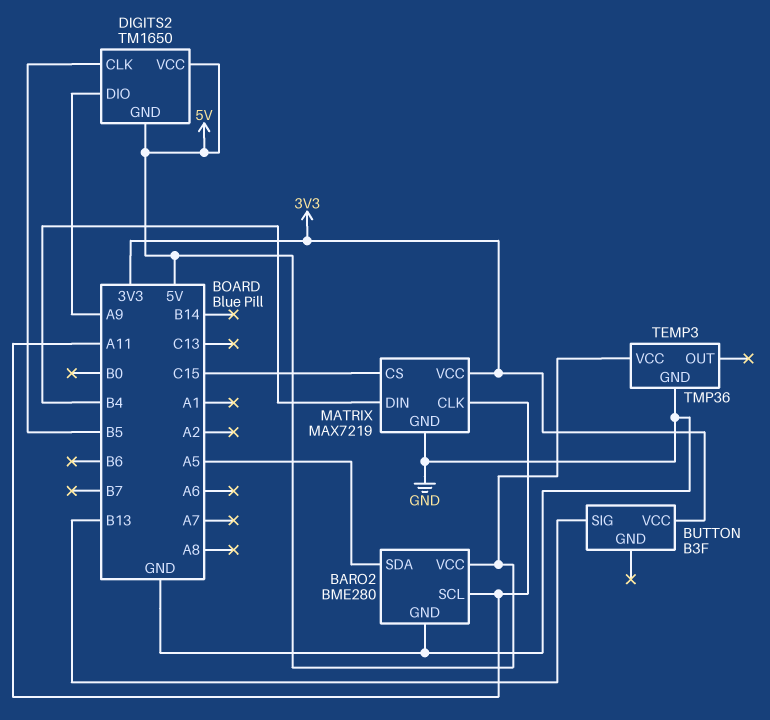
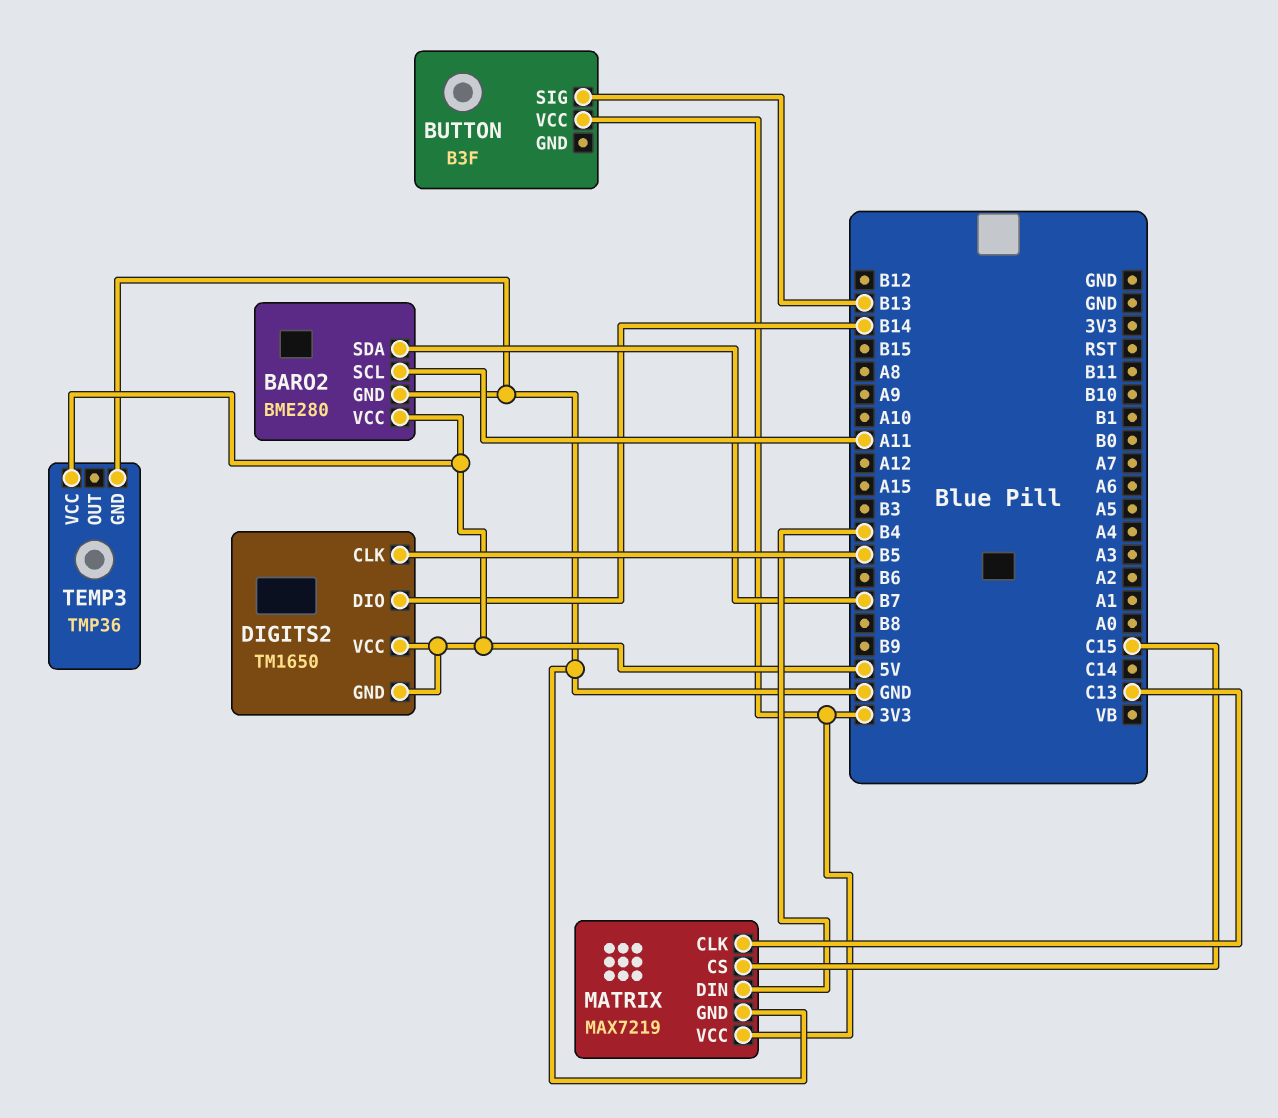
BARO2 pin SDA: A5 -> B7
DIGITS2 pin DIO: A9 -> B14
MATRIX pin CLK: A11 -> C13

